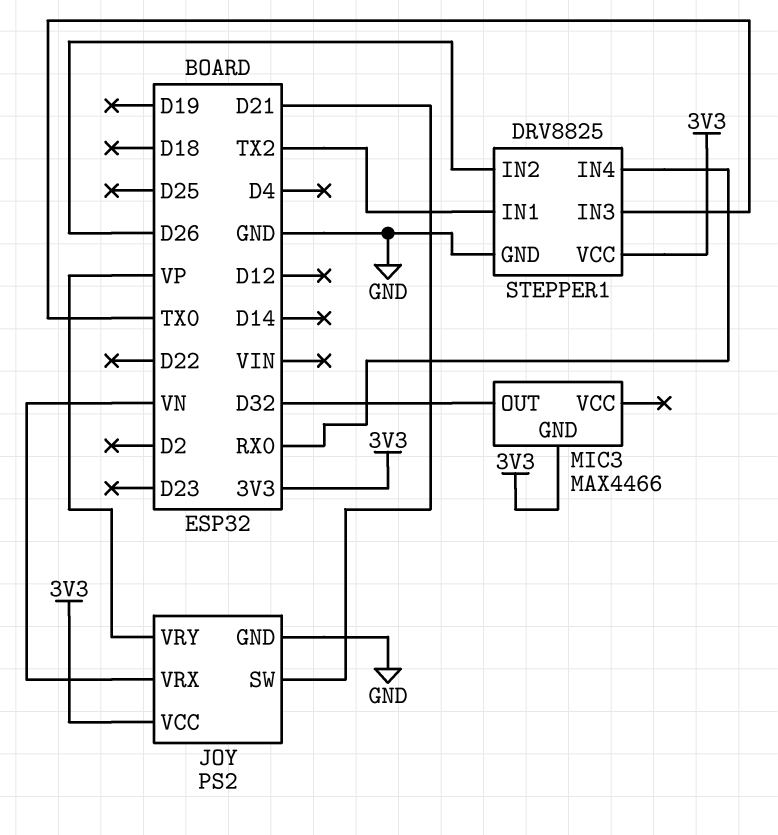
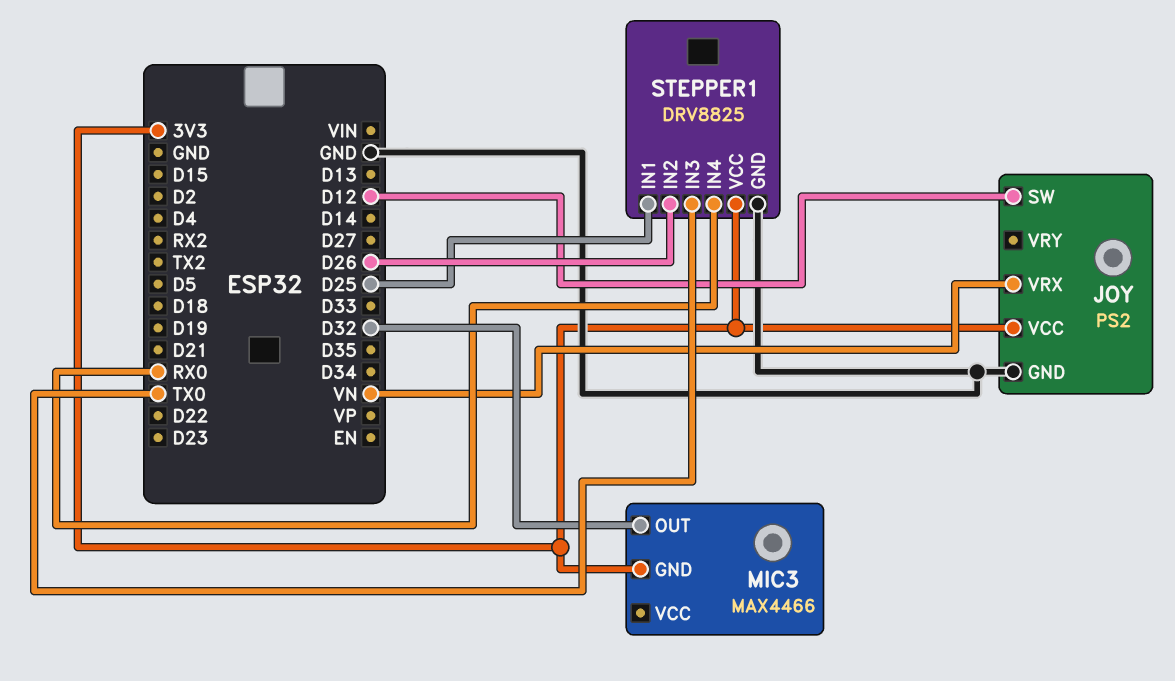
JOY pin SW: D21 -> D12
JOY pin VRY: VP -> none
STEPPER1 pin IN1: TX2 -> D25

